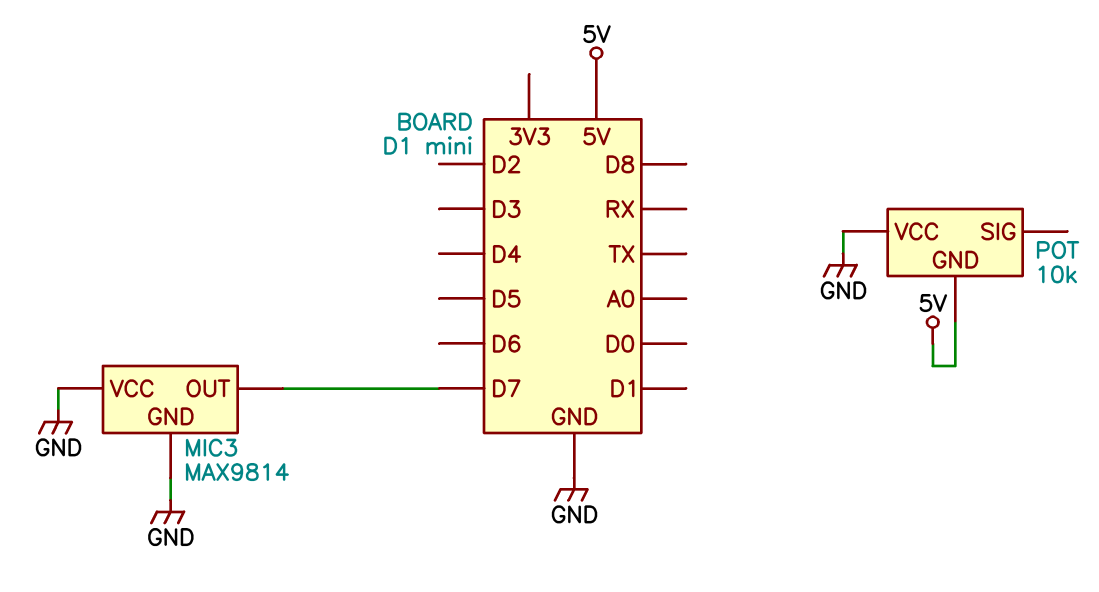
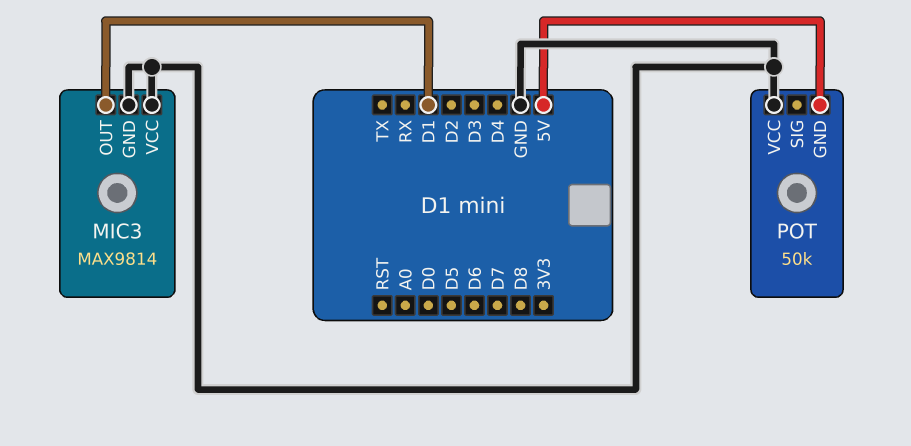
MIC3 pin OUT: D7 -> D1
POT: 10k -> 50k

